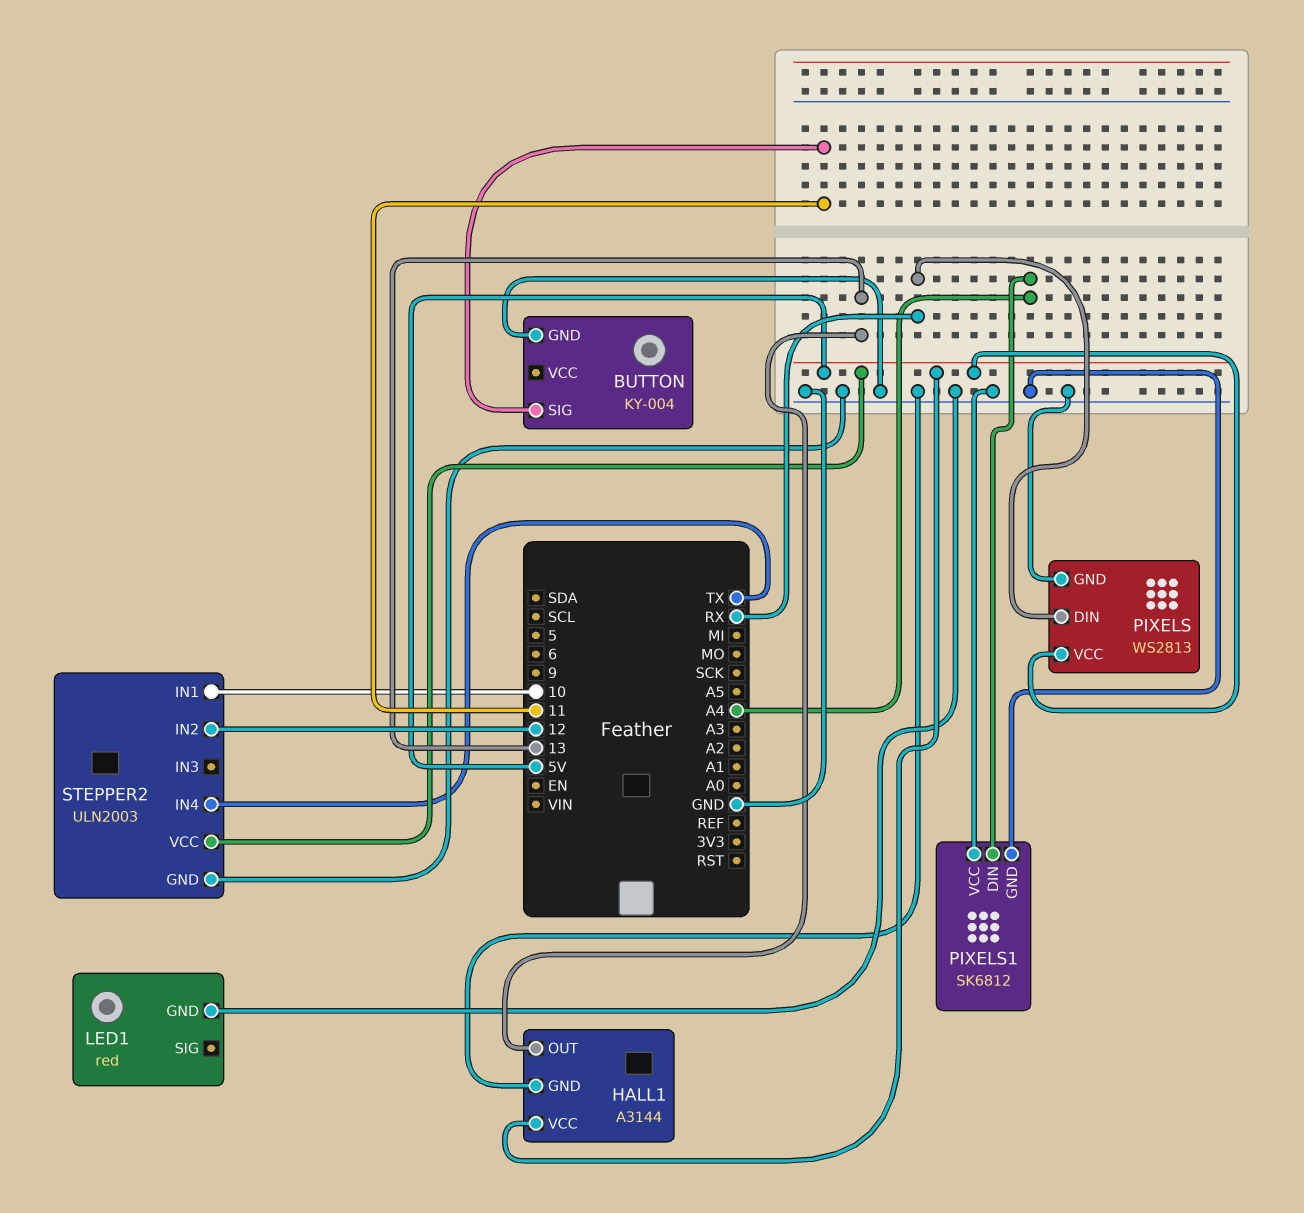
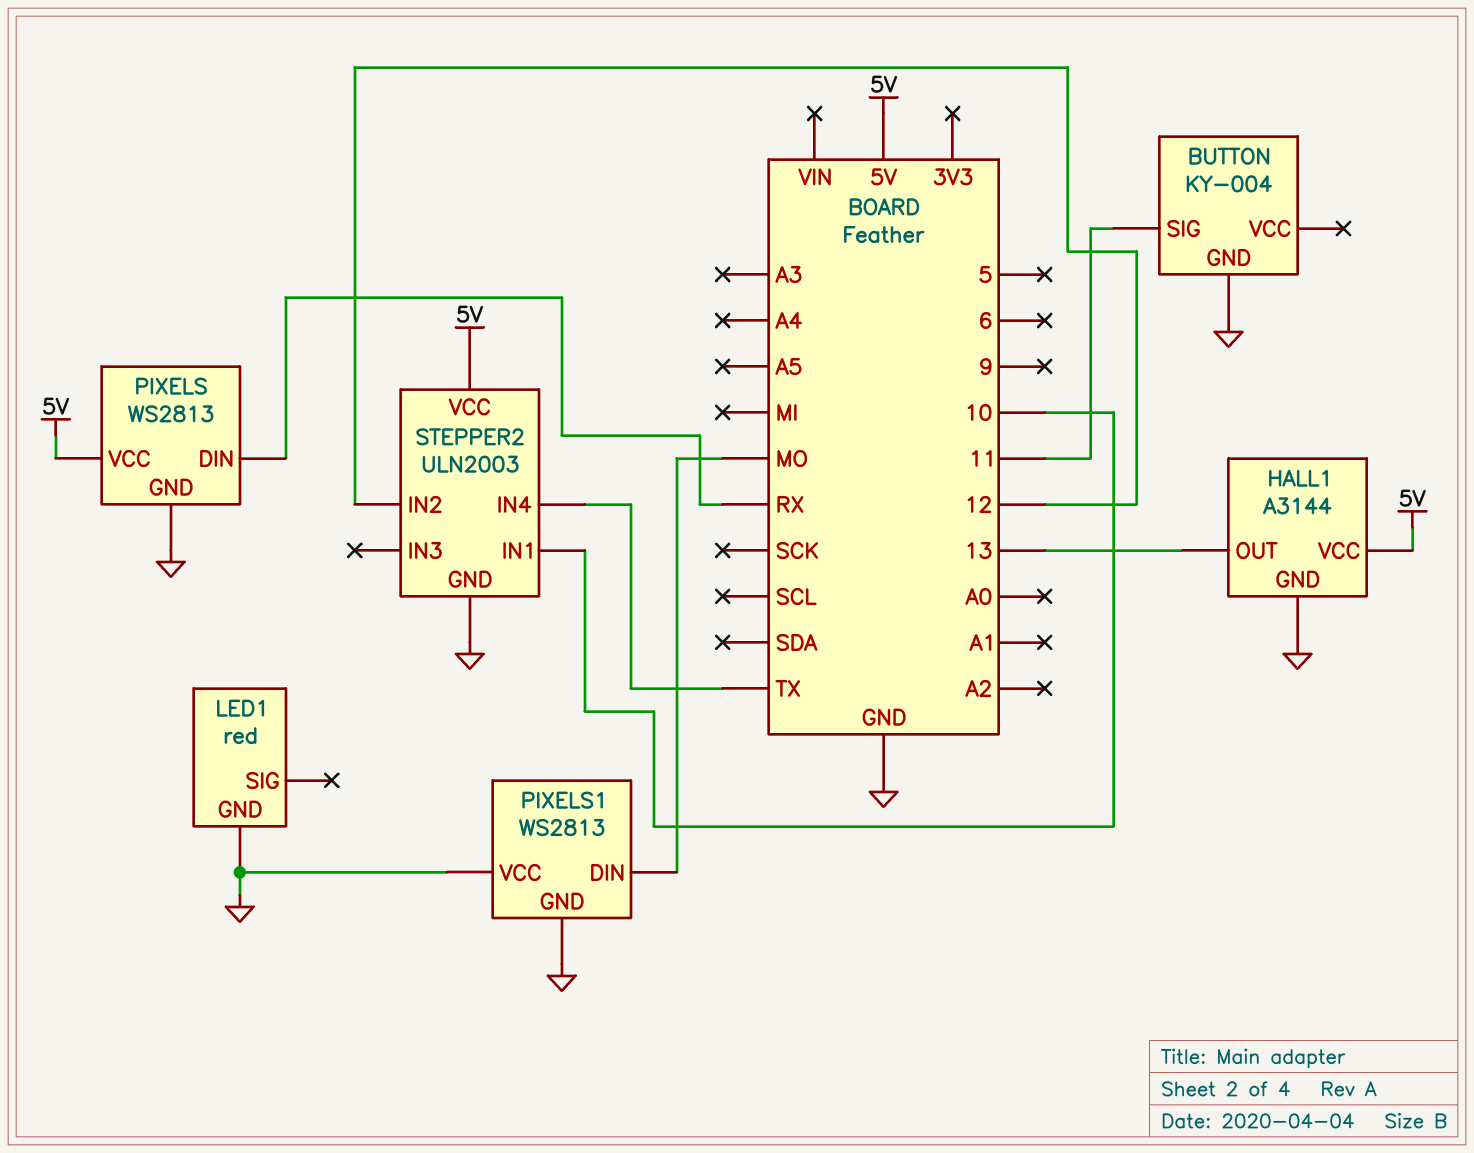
PIXELS1: SK6812 -> WS2813
PIXELS1 pin DIN: A4 -> MO

